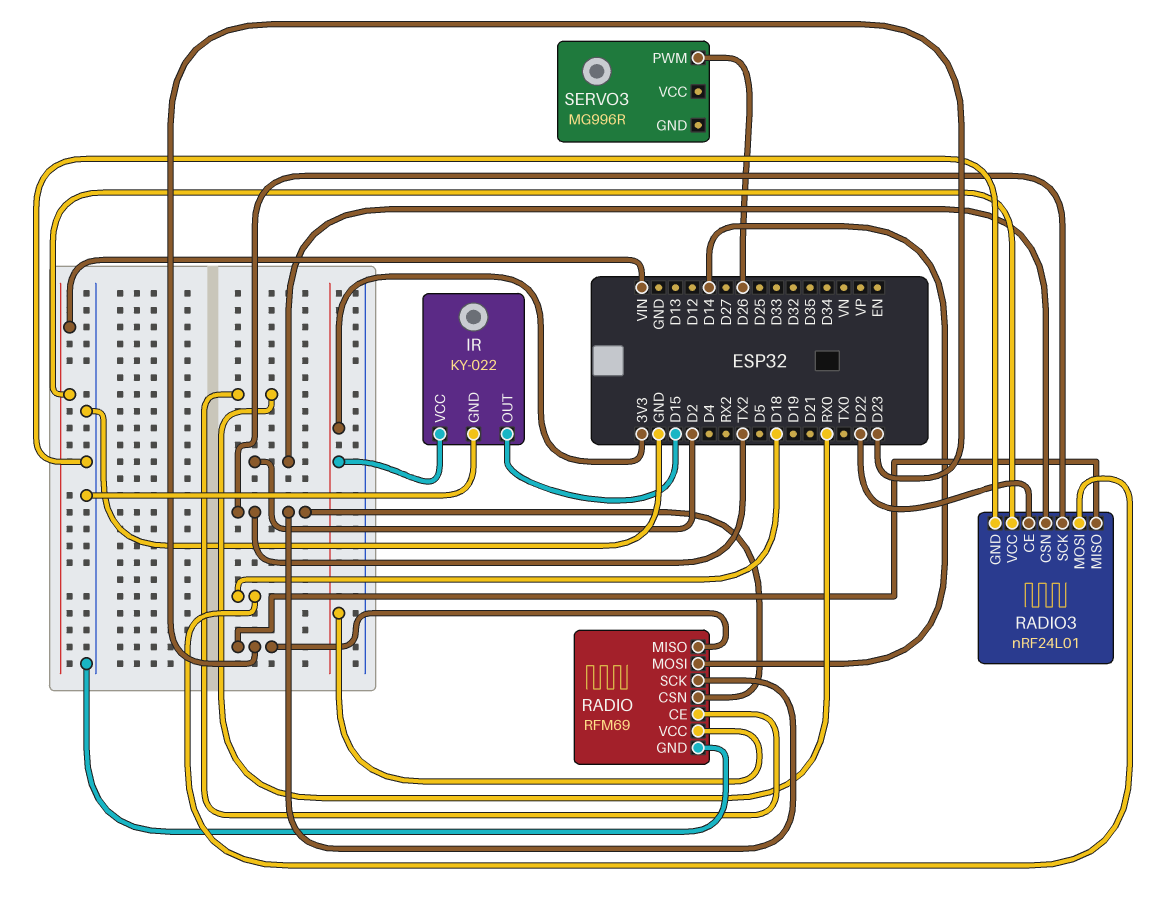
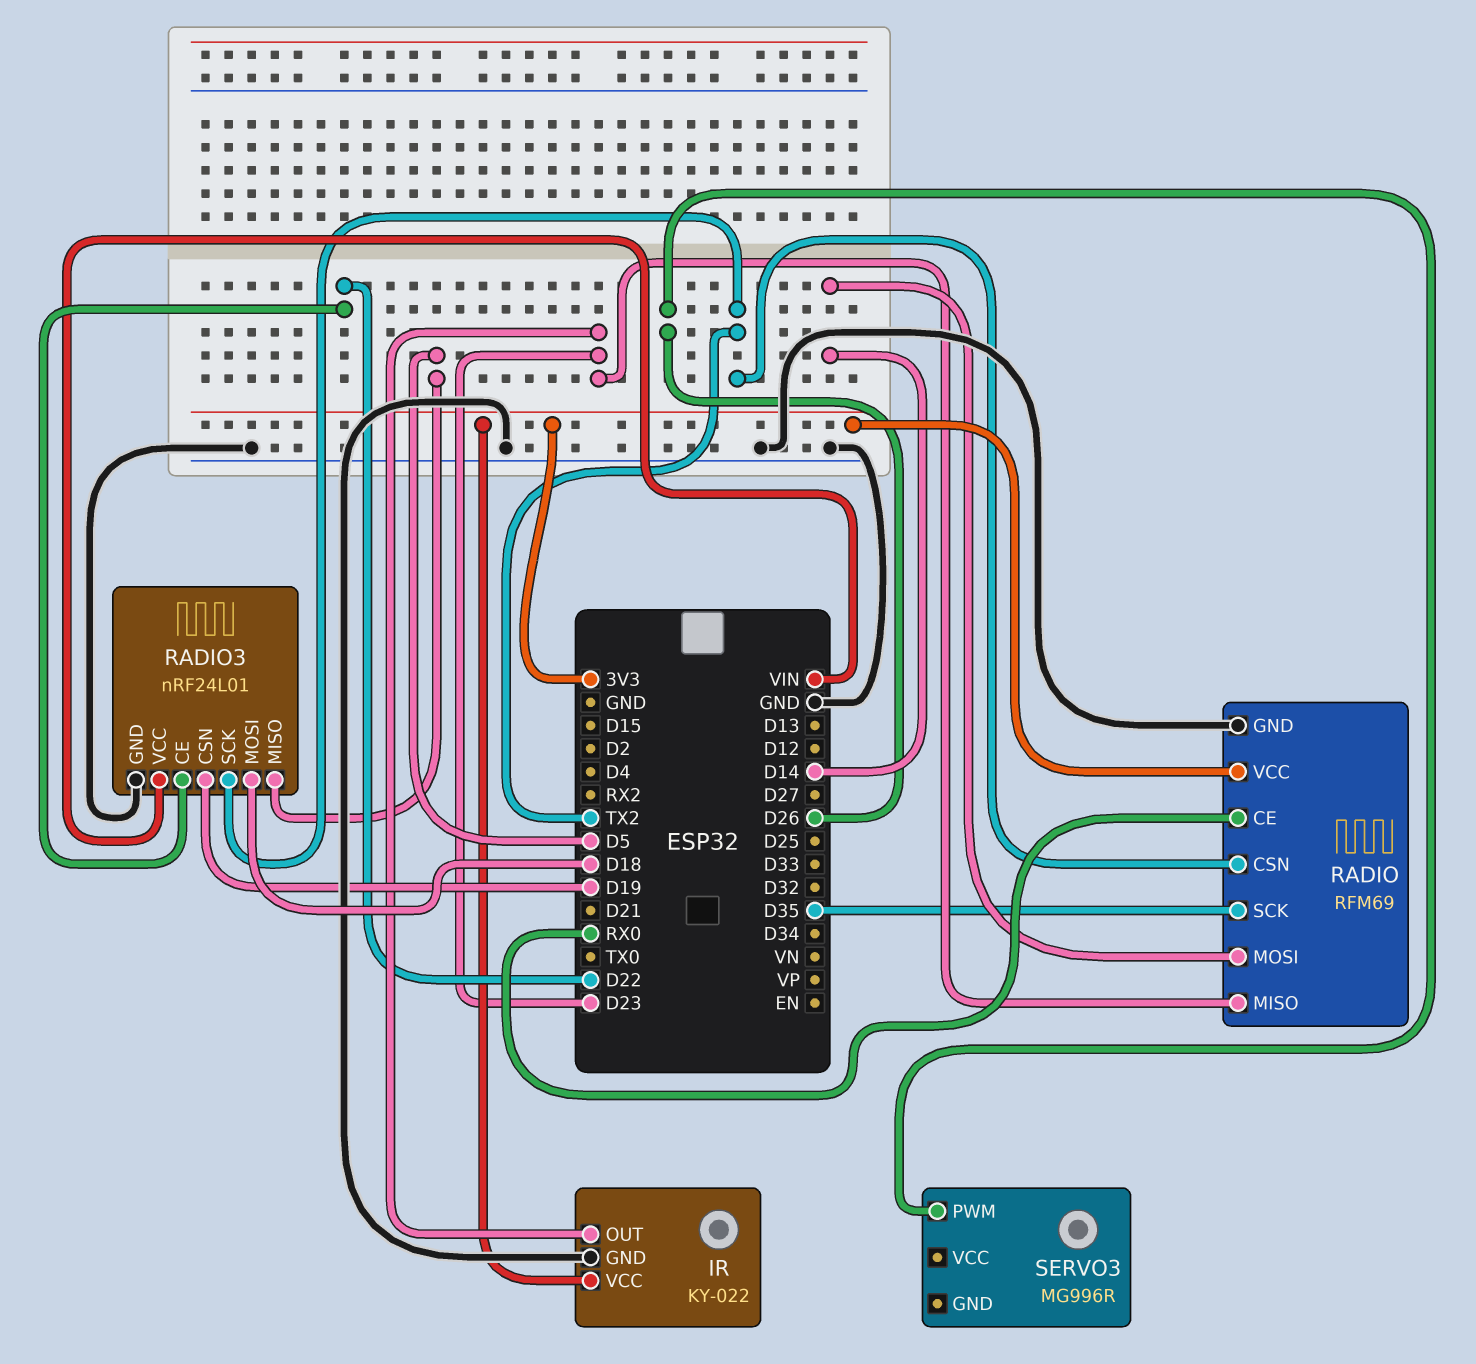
IR pin OUT: D15 -> D23
RADIO pin SCK: TX2 -> D35
RADIO3 pin CSN: D2 -> D19
RADIO3 pin MISO: D23 -> D5

